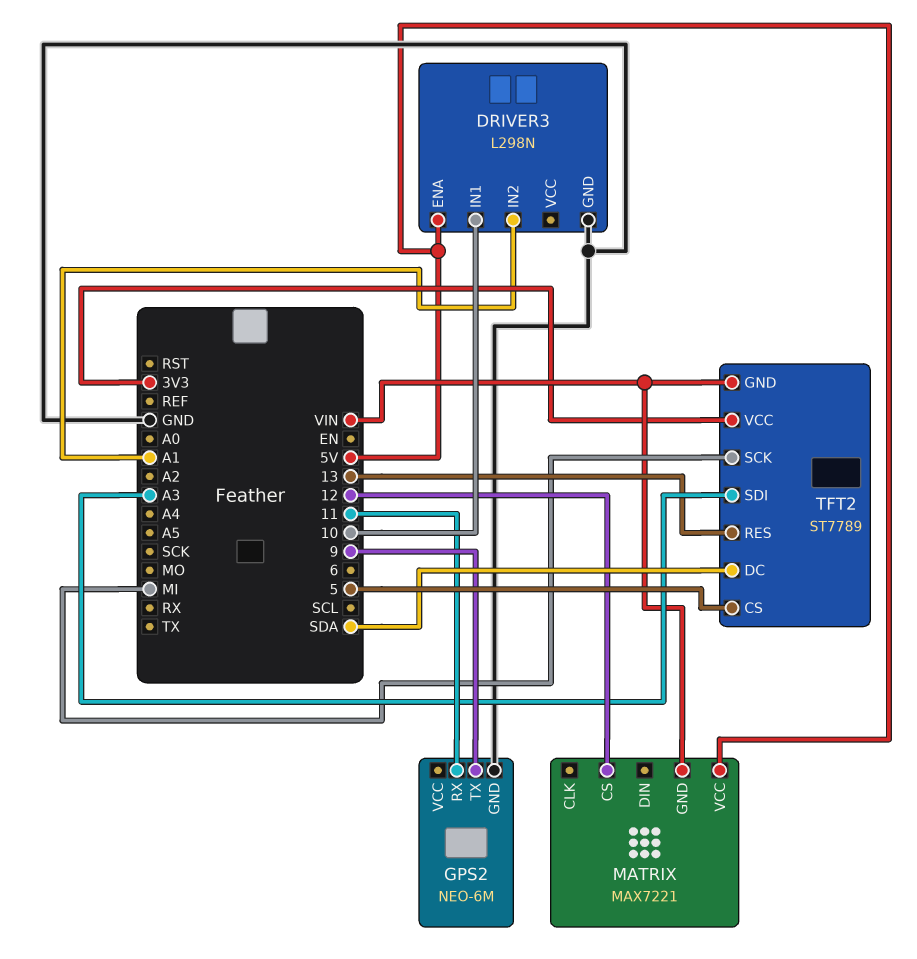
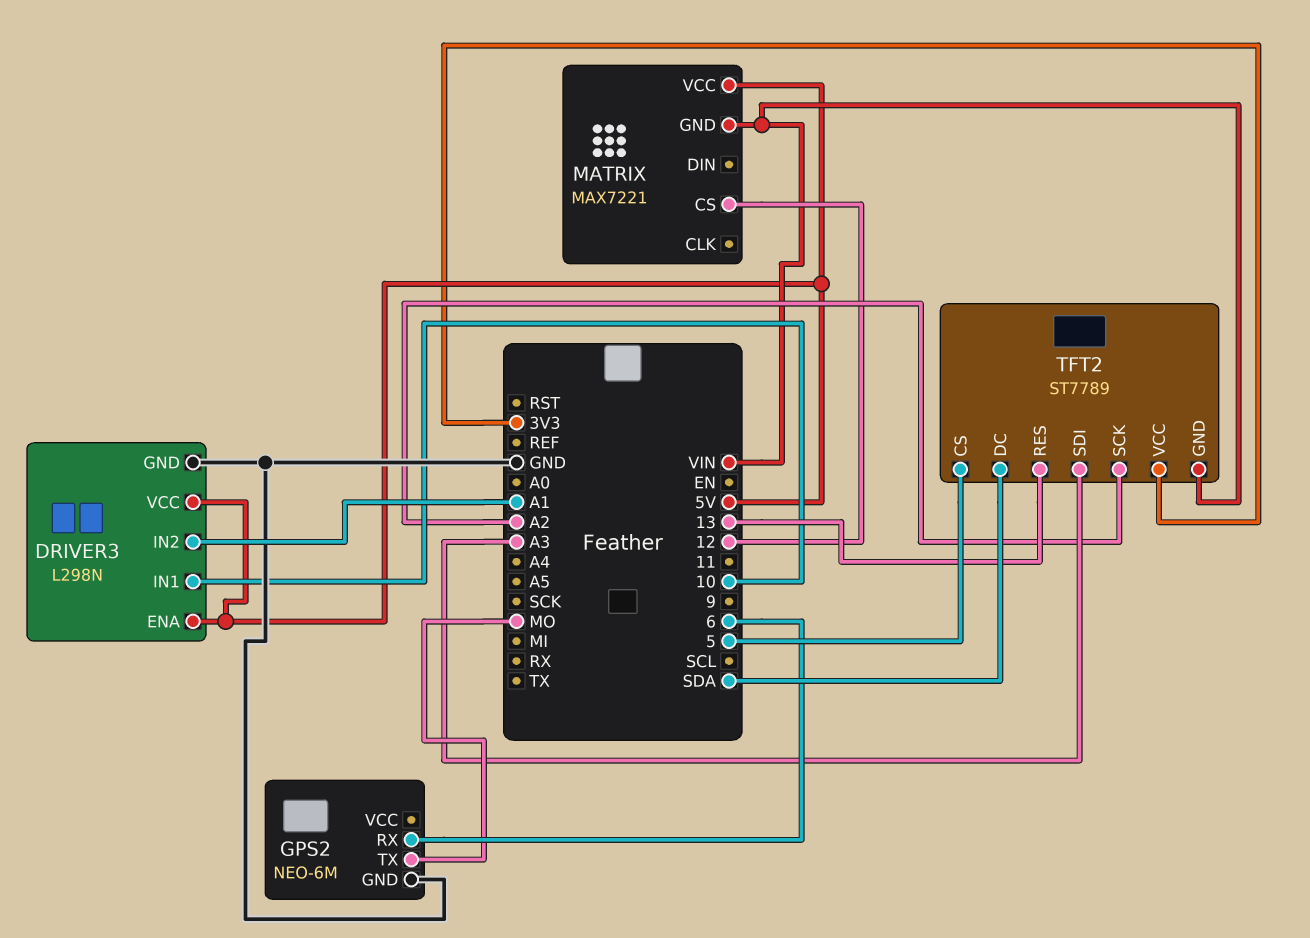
DRIVER3 pin VCC: none -> 5V
GPS2 pin RX: 11 -> 6
GPS2 pin TX: 9 -> MO
TFT2 pin SCK: MI -> A2

